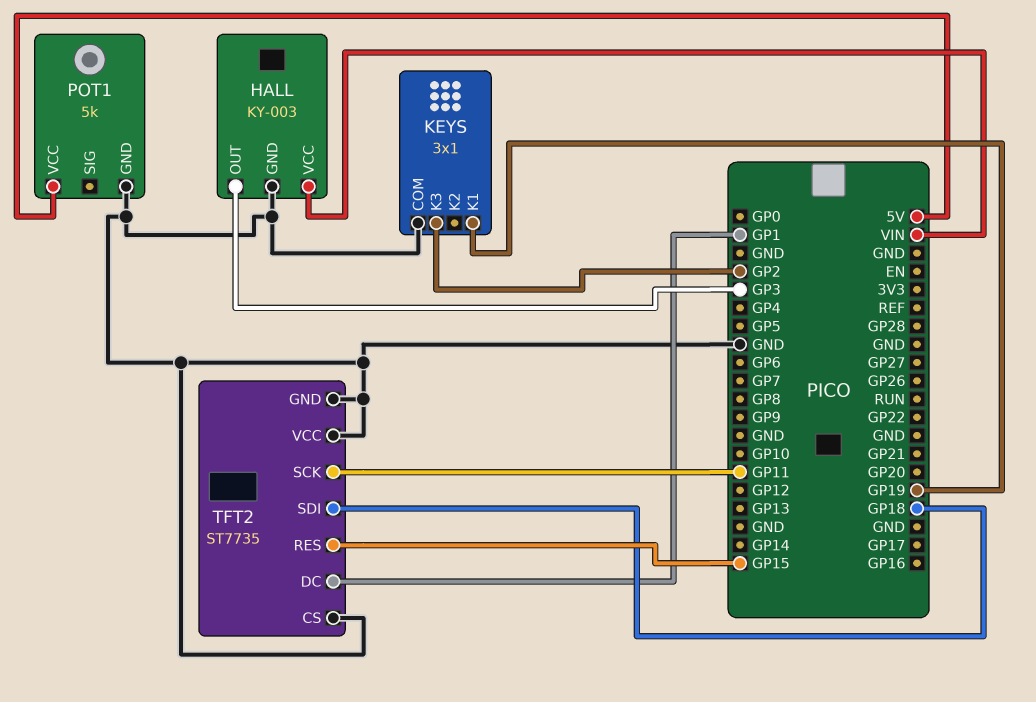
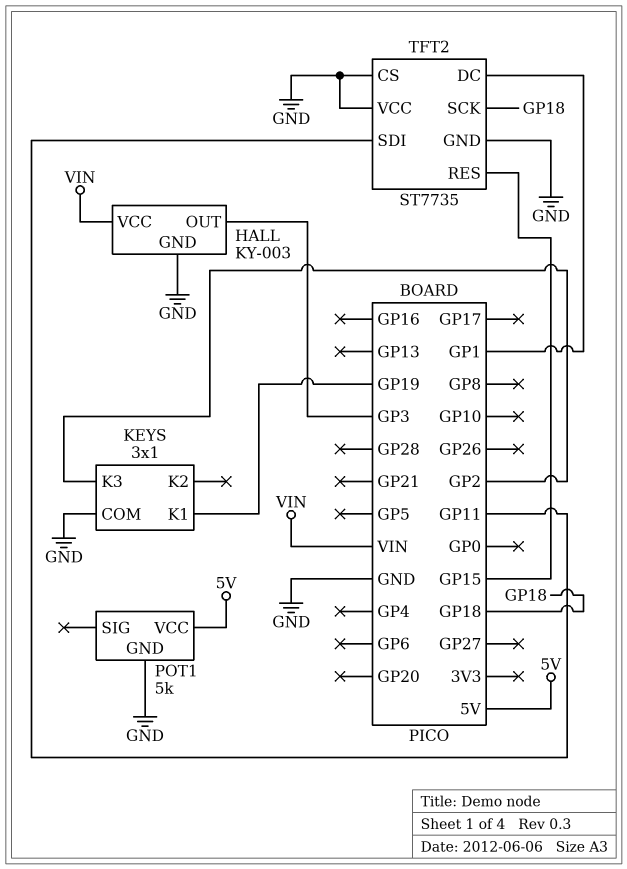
TFT2 pin SCK: GP11 -> GP18
TFT2 pin SDI: GP18 -> GP11

